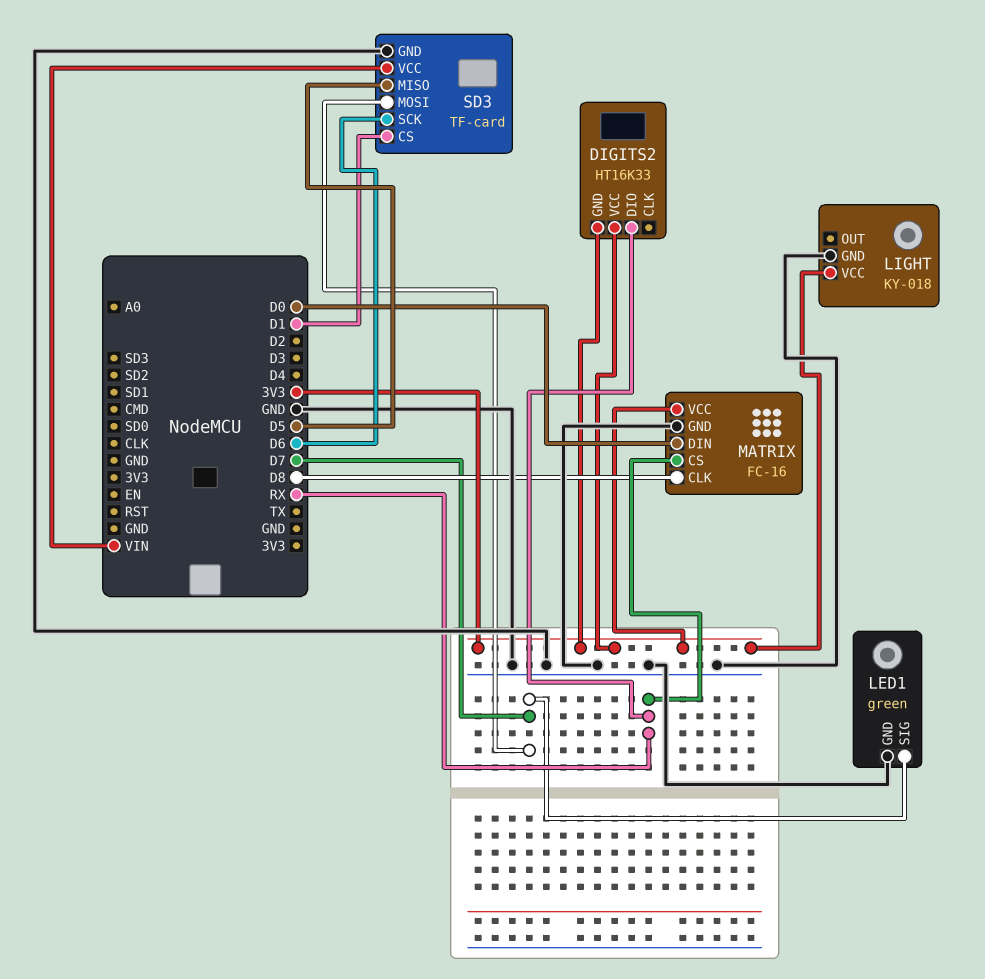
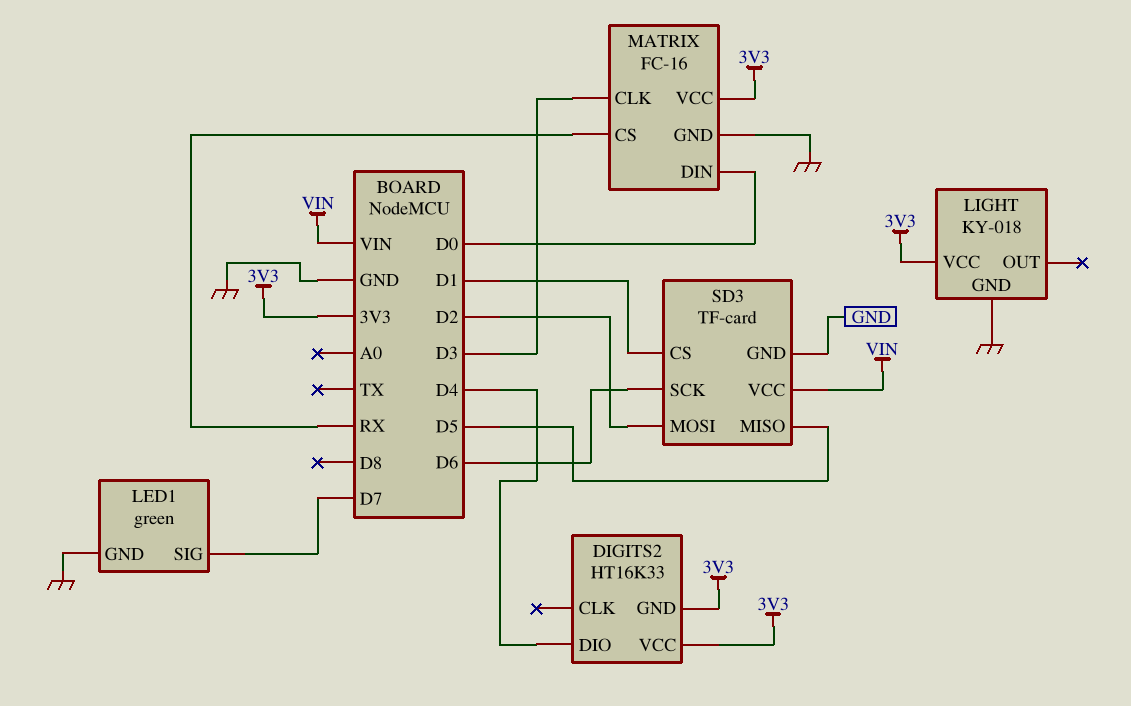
DIGITS2 pin DIO: RX -> D4
MATRIX pin CLK: D8 -> D3
SD3 pin MOSI: D7 -> D2

